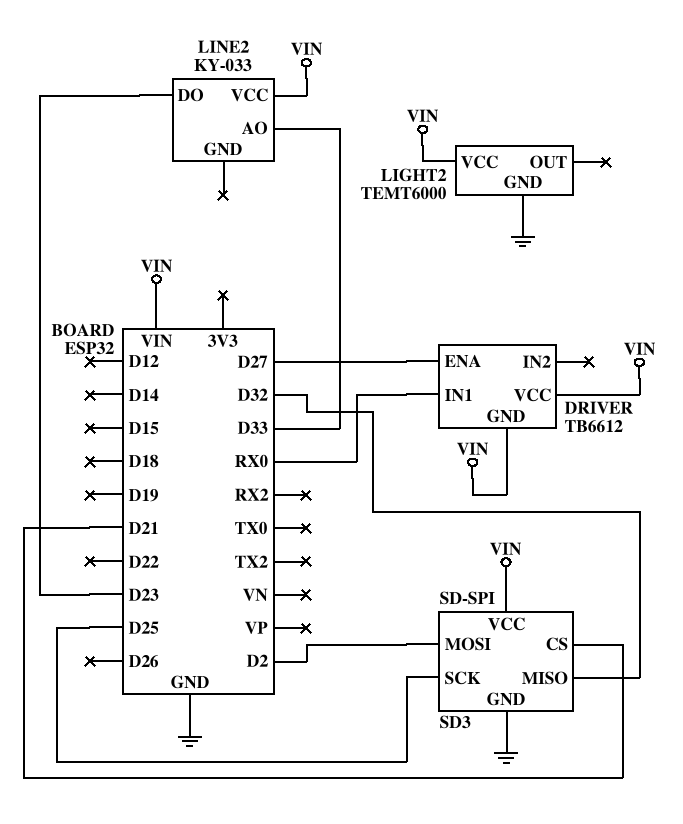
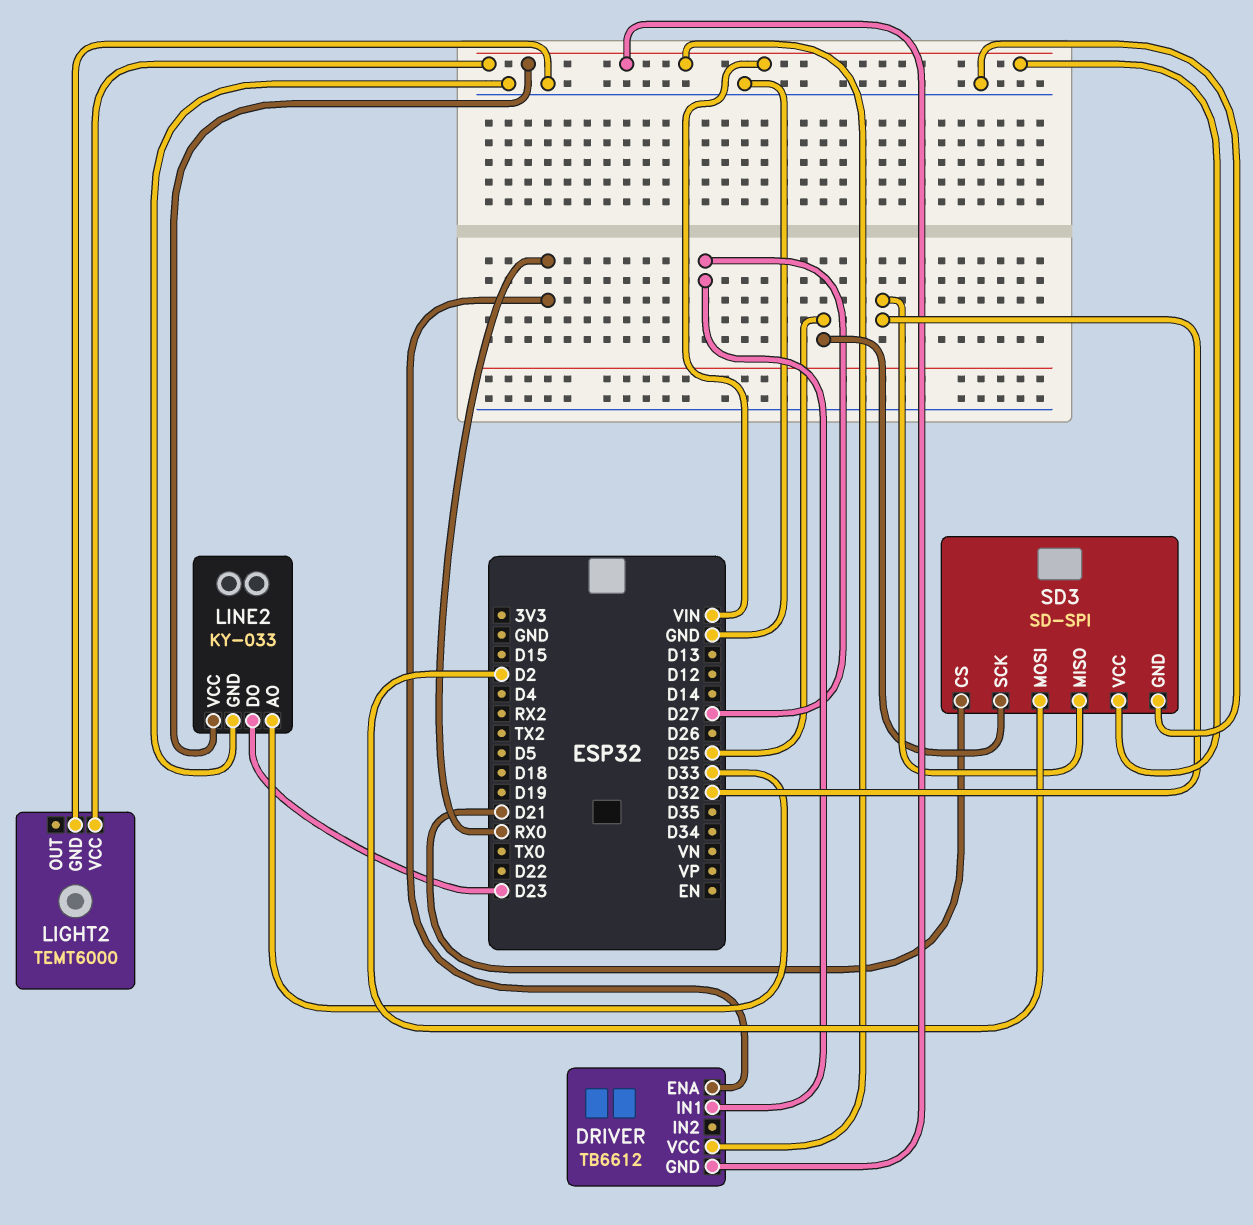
DRIVER pin ENA: D27 -> RX0
DRIVER pin IN1: RX0 -> D27
LINE2 pin GND: none -> GND

